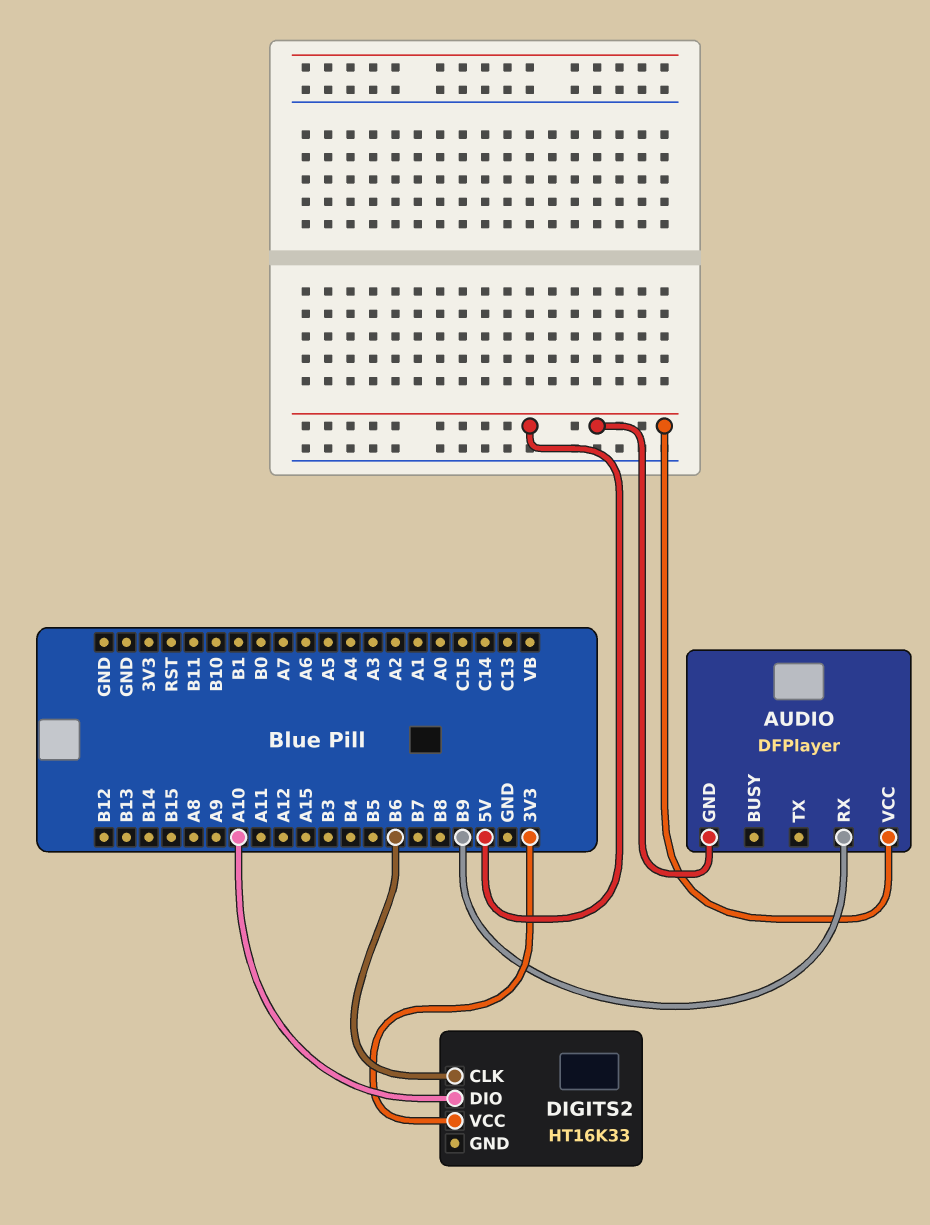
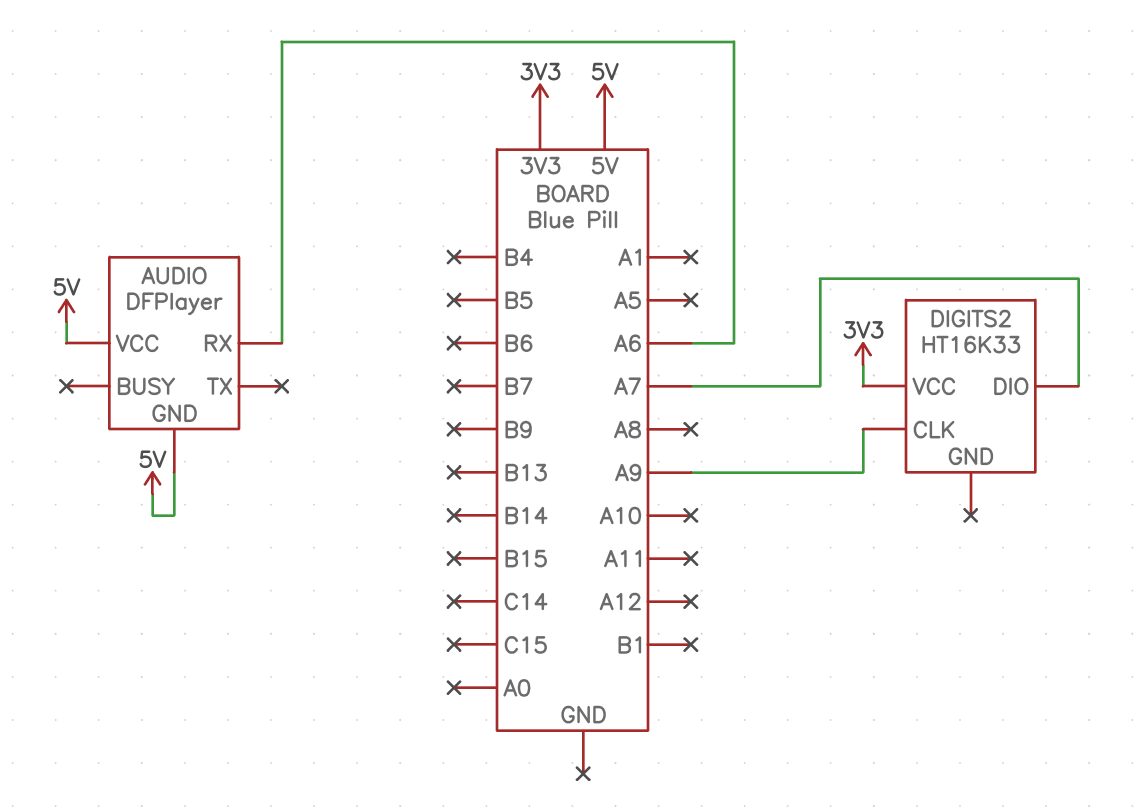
AUDIO pin RX: B9 -> A6
DIGITS2 pin CLK: B6 -> A9
DIGITS2 pin DIO: A10 -> A7

